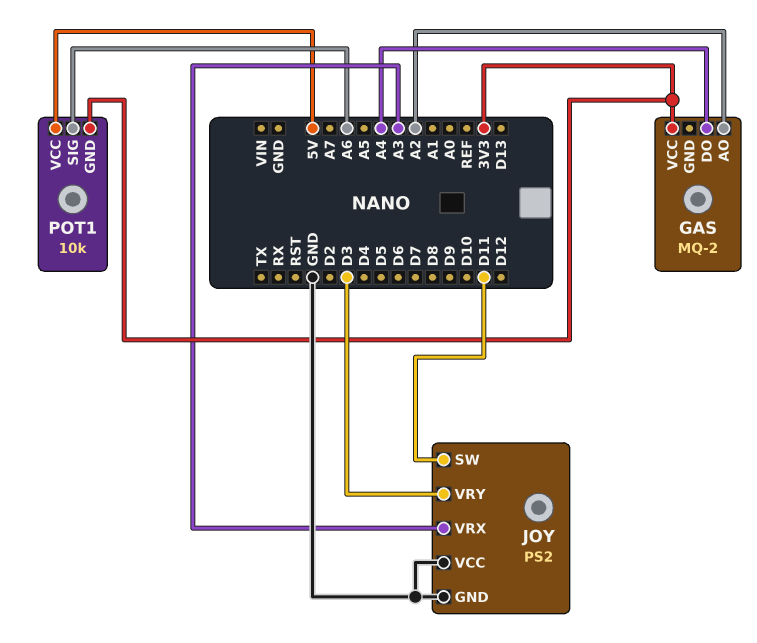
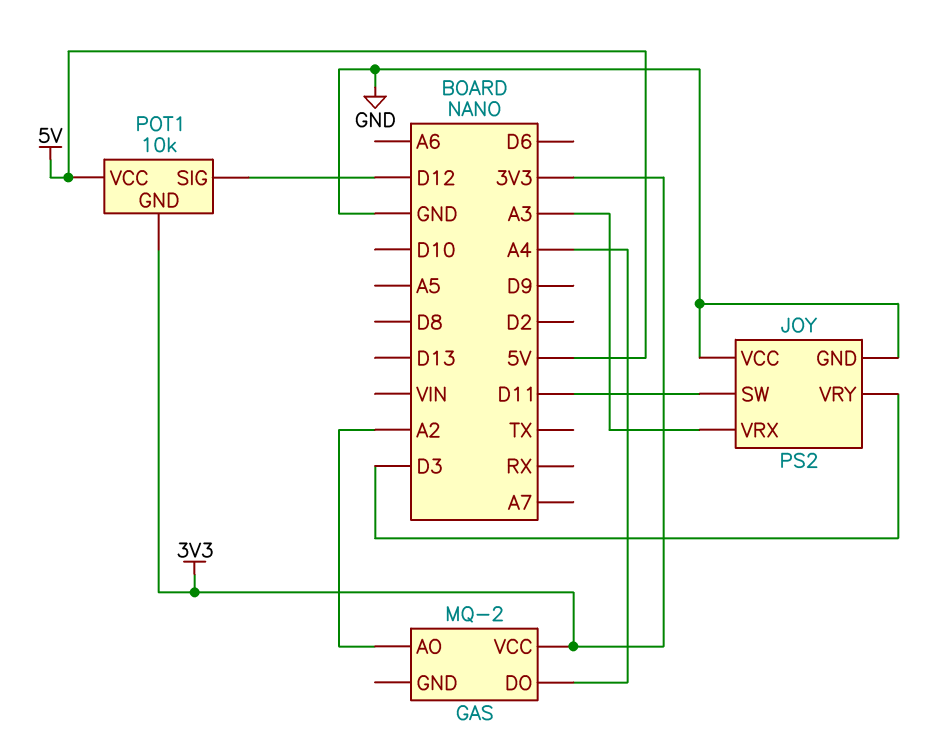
POT1 pin SIG: A6 -> D12

